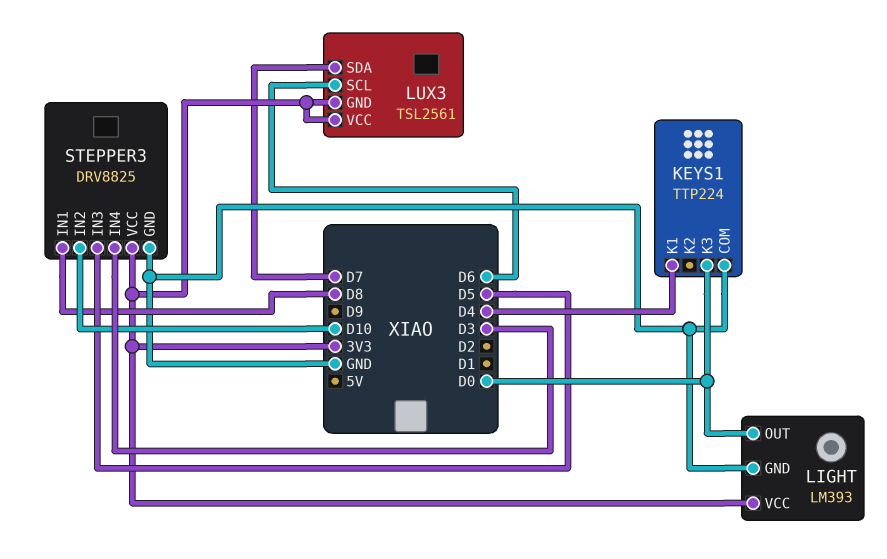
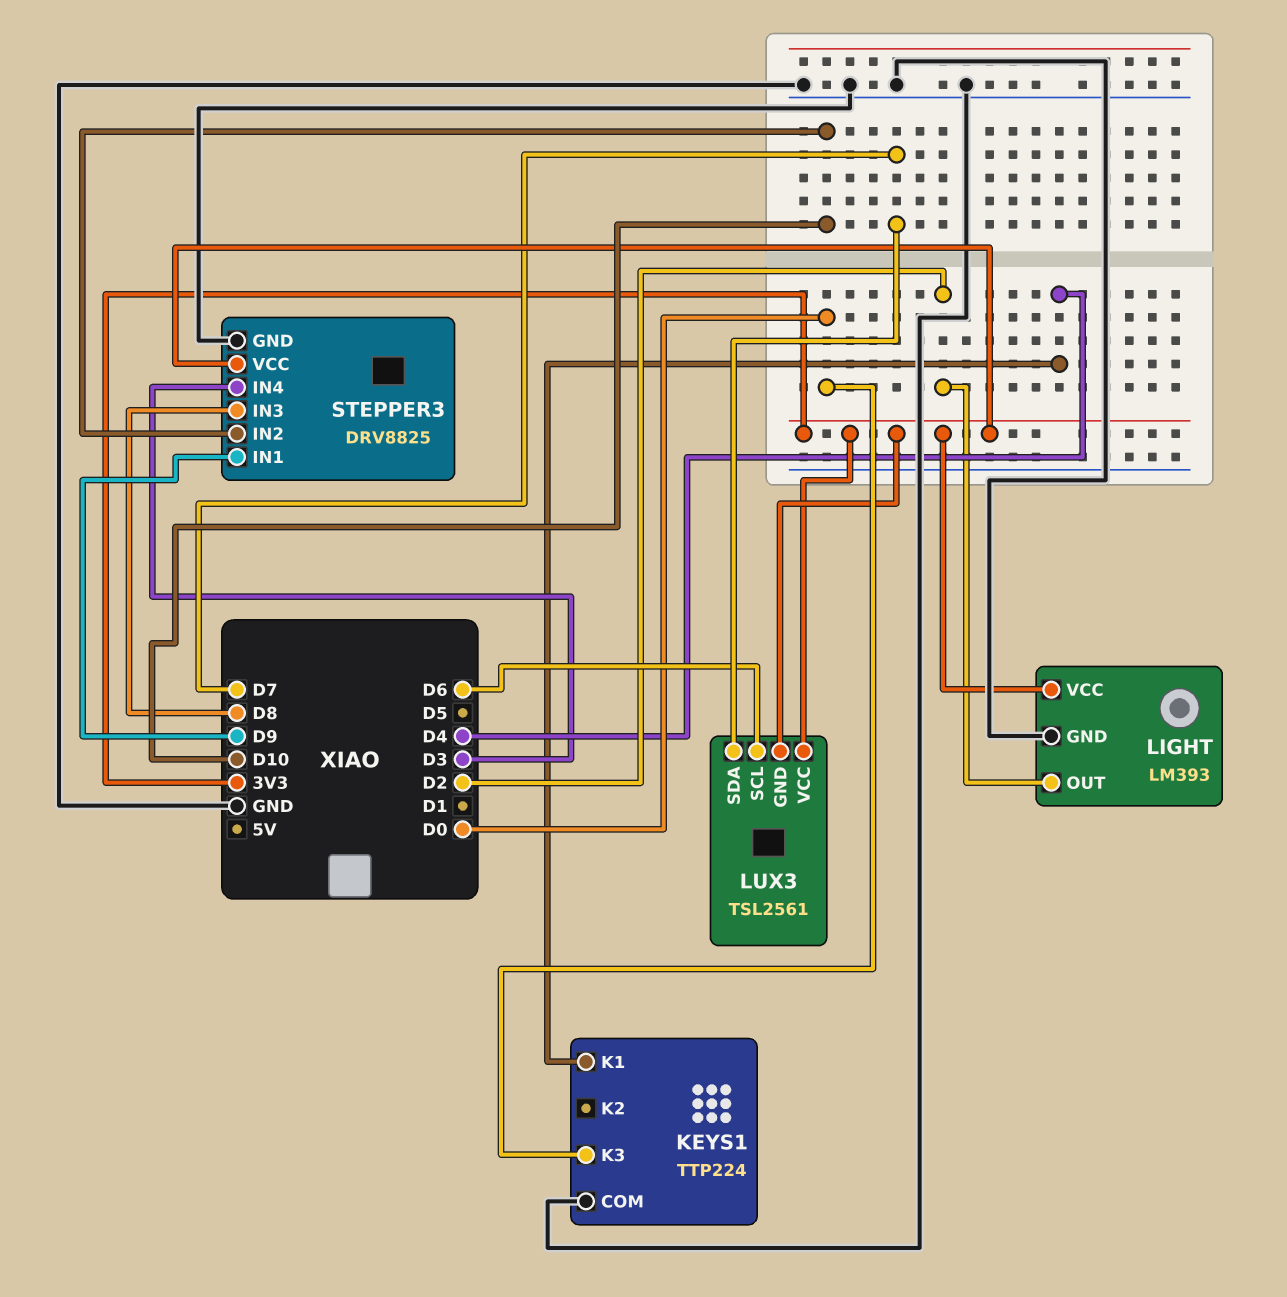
LIGHT pin OUT: D0 -> D2
STEPPER3 pin IN1: D8 -> D9
STEPPER3 pin IN3: D5 -> D8

